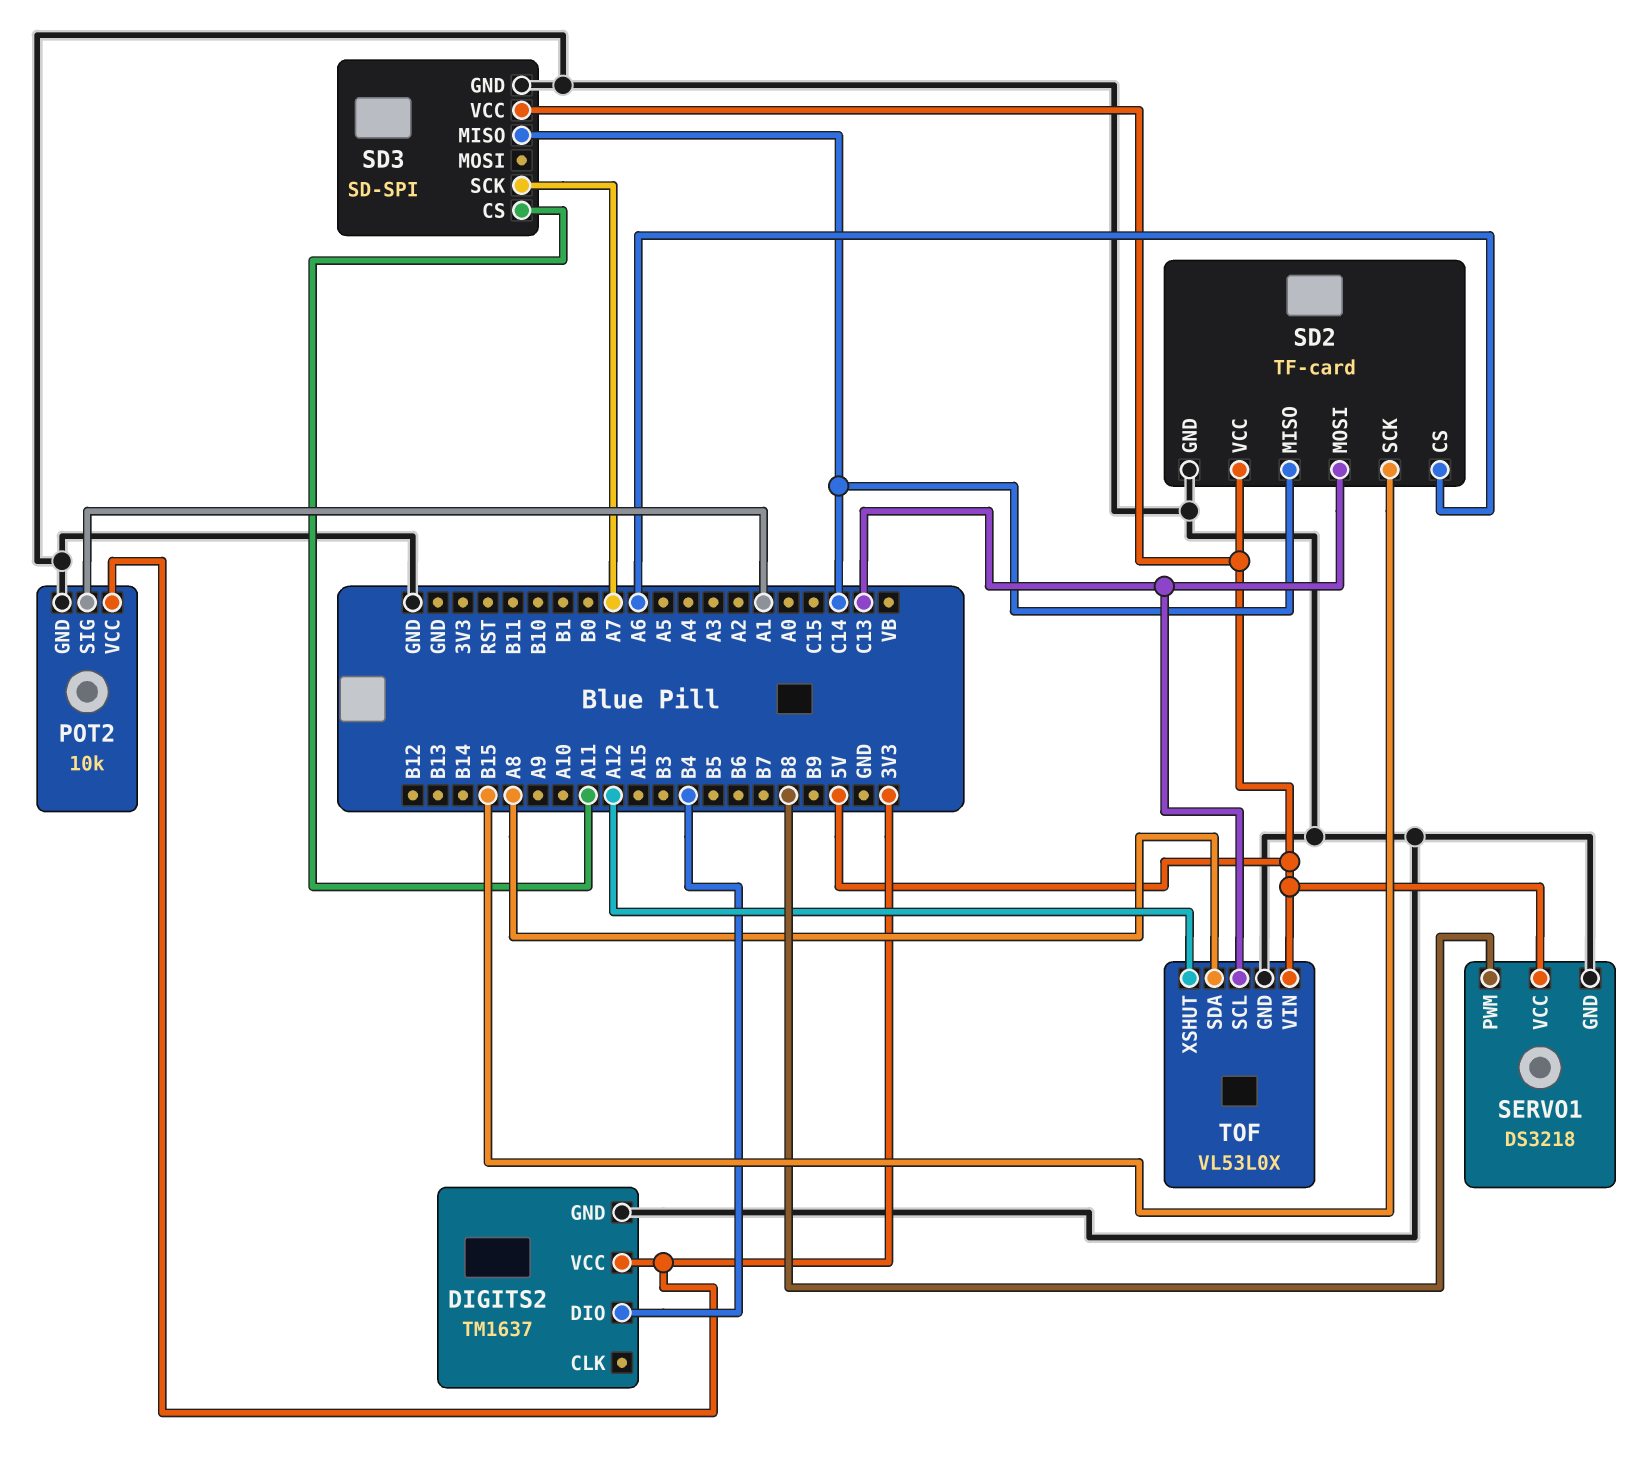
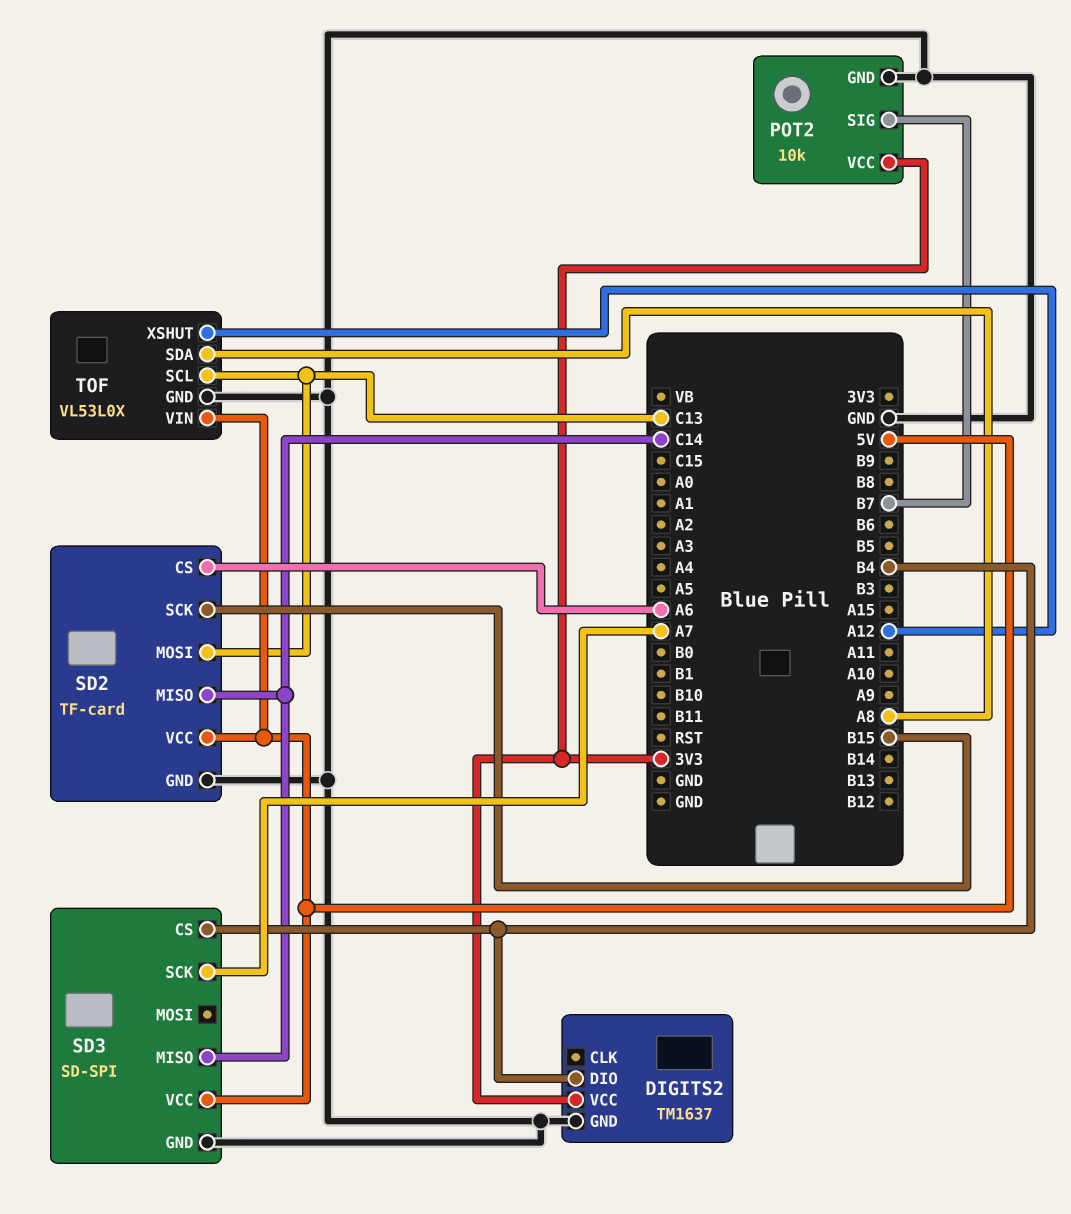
POT2 pin SIG: A1 -> B7
SD3 pin CS: A11 -> B4
SERVO1: DS3218 -> none
SERVO1 pin GND: GND -> none
SERVO1 pin PWM: B8 -> none
SERVO1 pin VCC: 5V -> none

